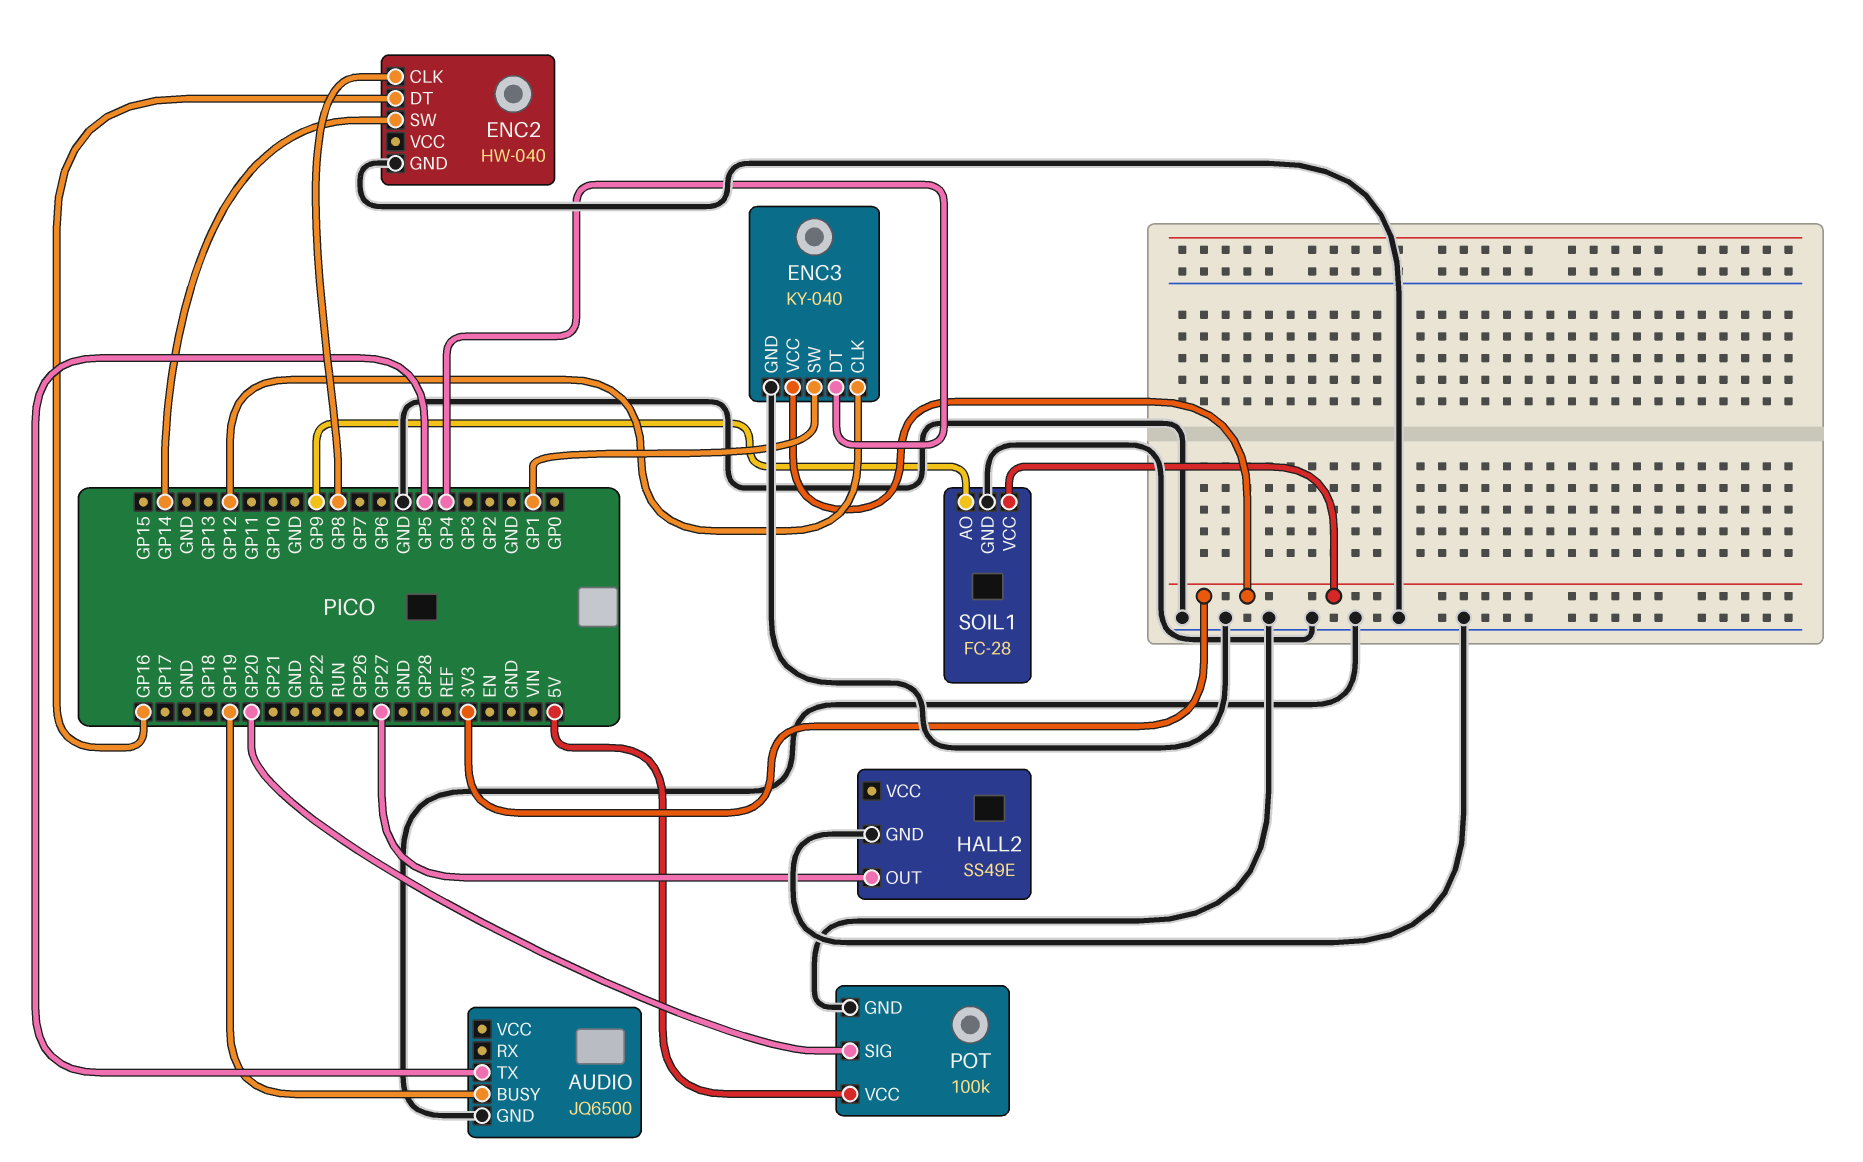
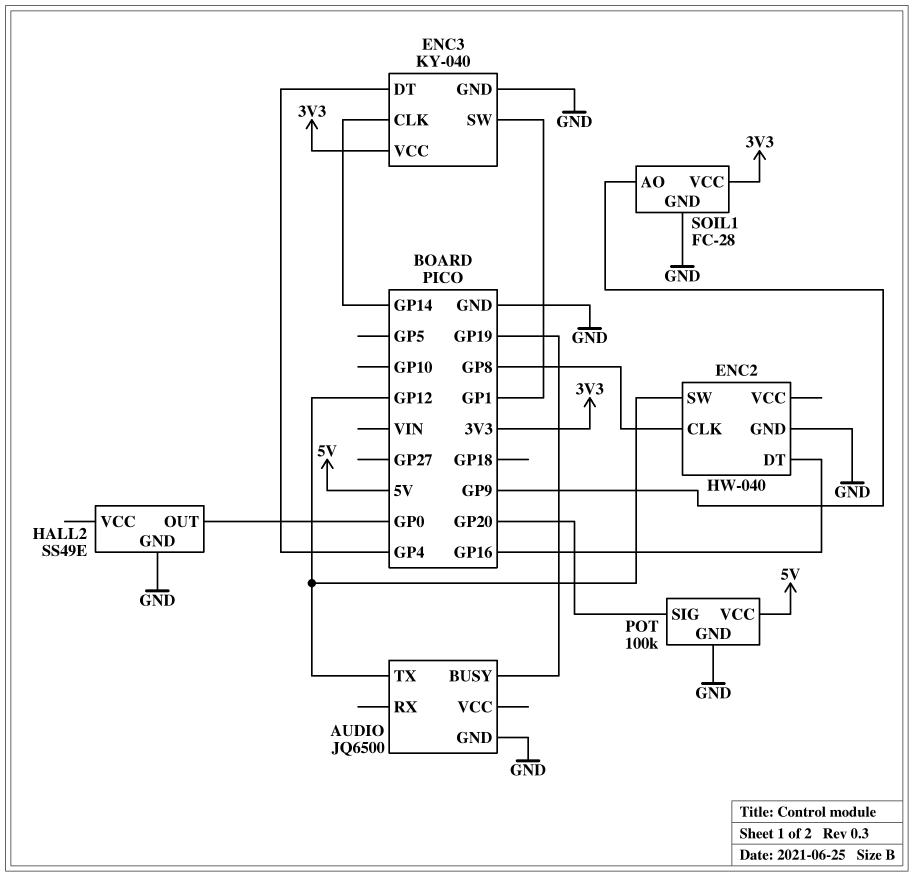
AUDIO pin TX: GP5 -> GP12
ENC2 pin SW: GP14 -> GP12
ENC3 pin CLK: GP12 -> GP14
HALL2 pin OUT: GP27 -> GP0

